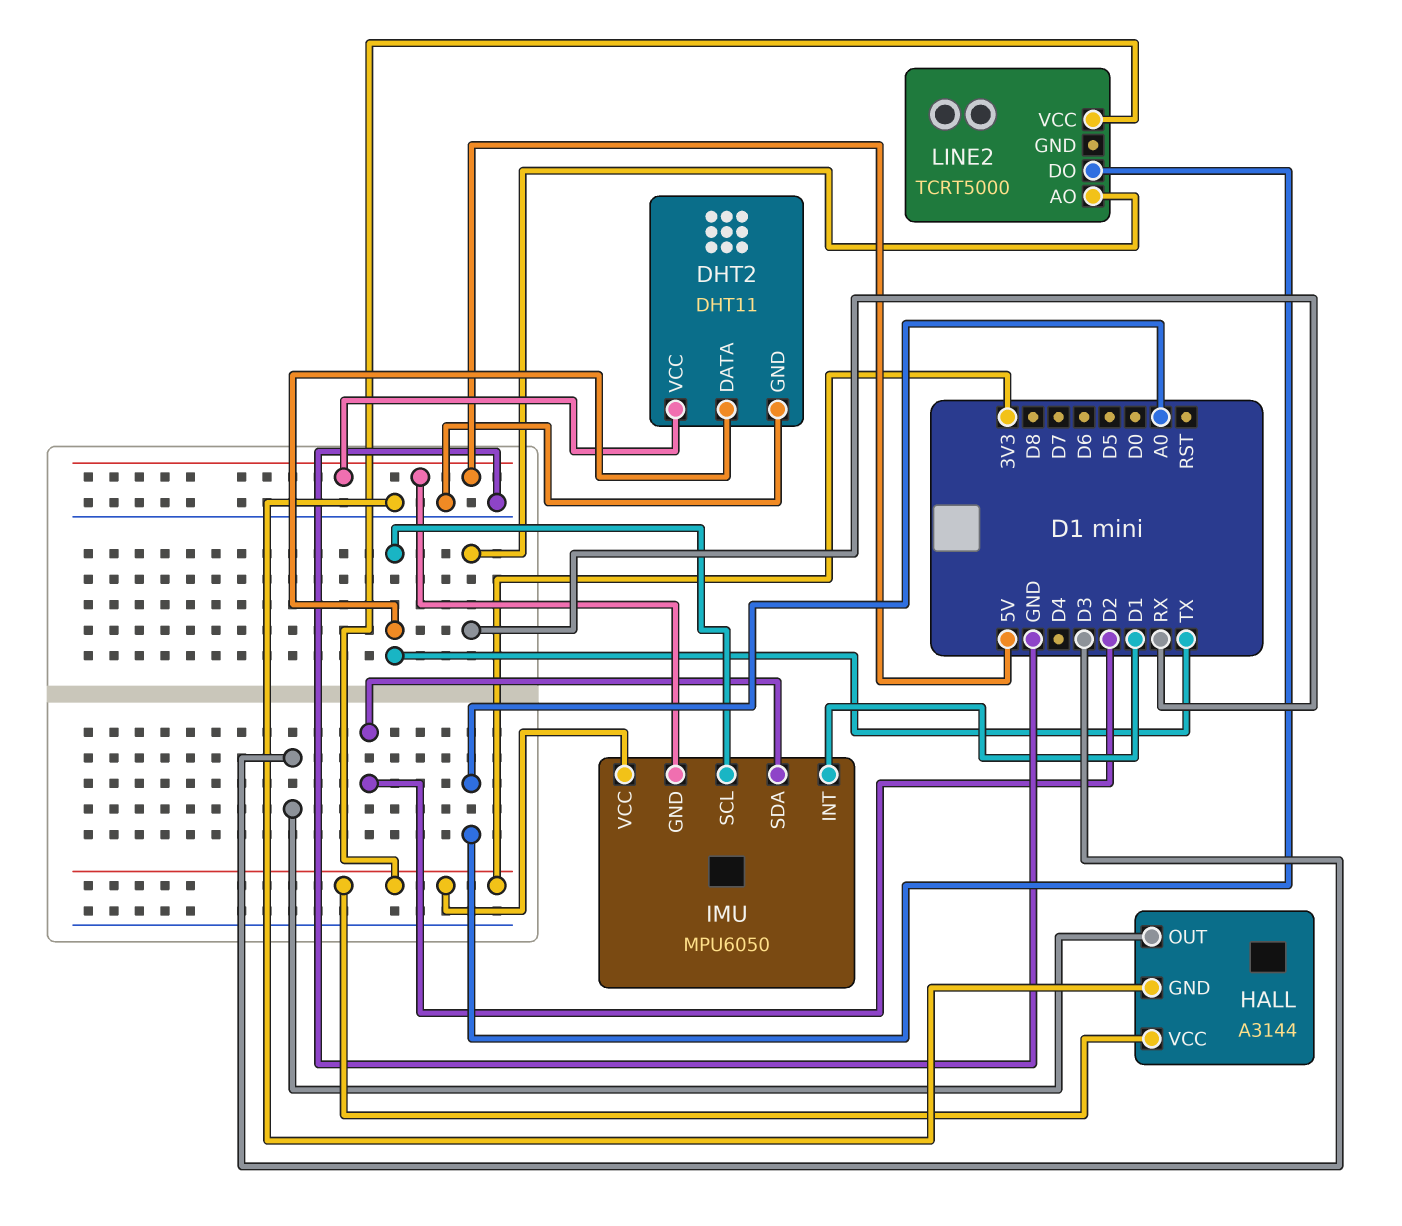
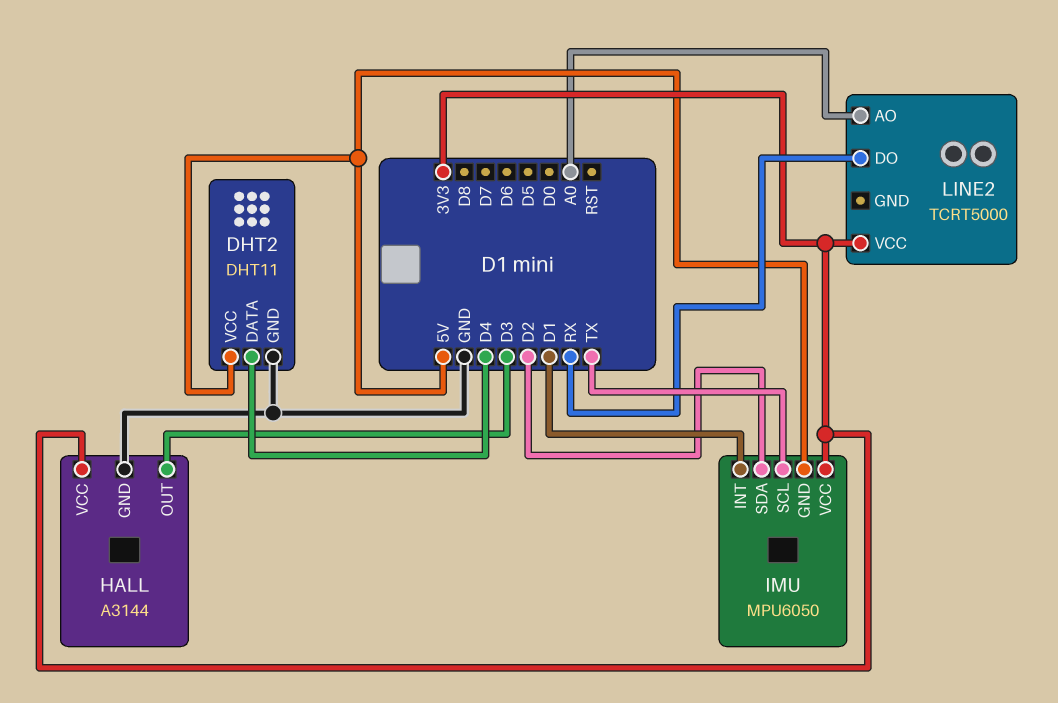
DHT2 pin DATA: TX -> D4
LINE2 pin AO: RX -> A0
LINE2 pin DO: A0 -> RX

